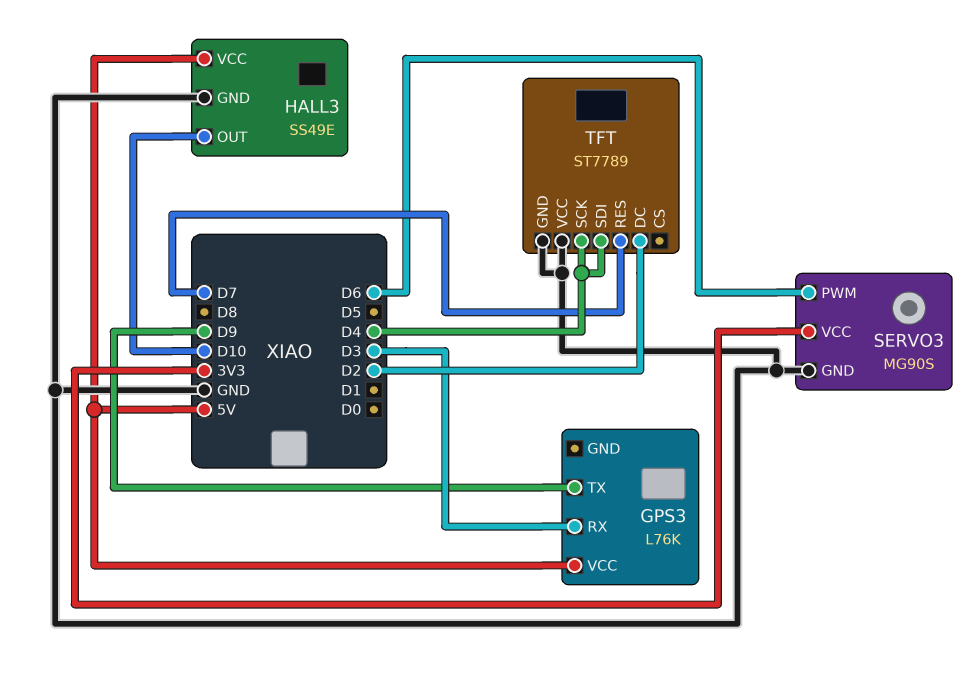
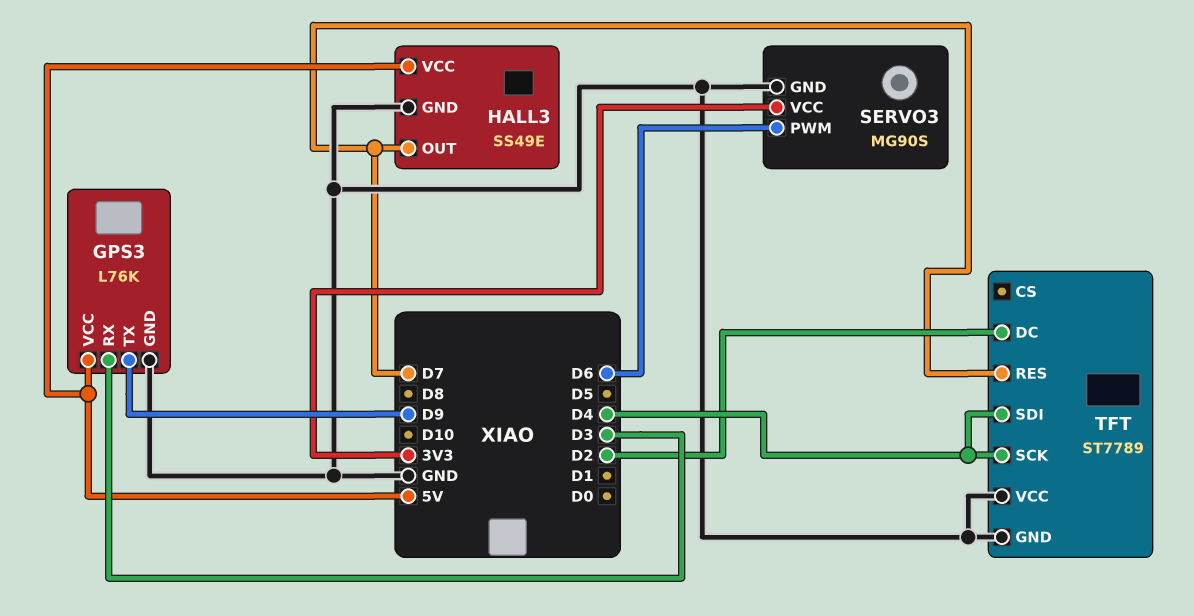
GPS3 pin GND: none -> GND
HALL3 pin OUT: D10 -> D7

